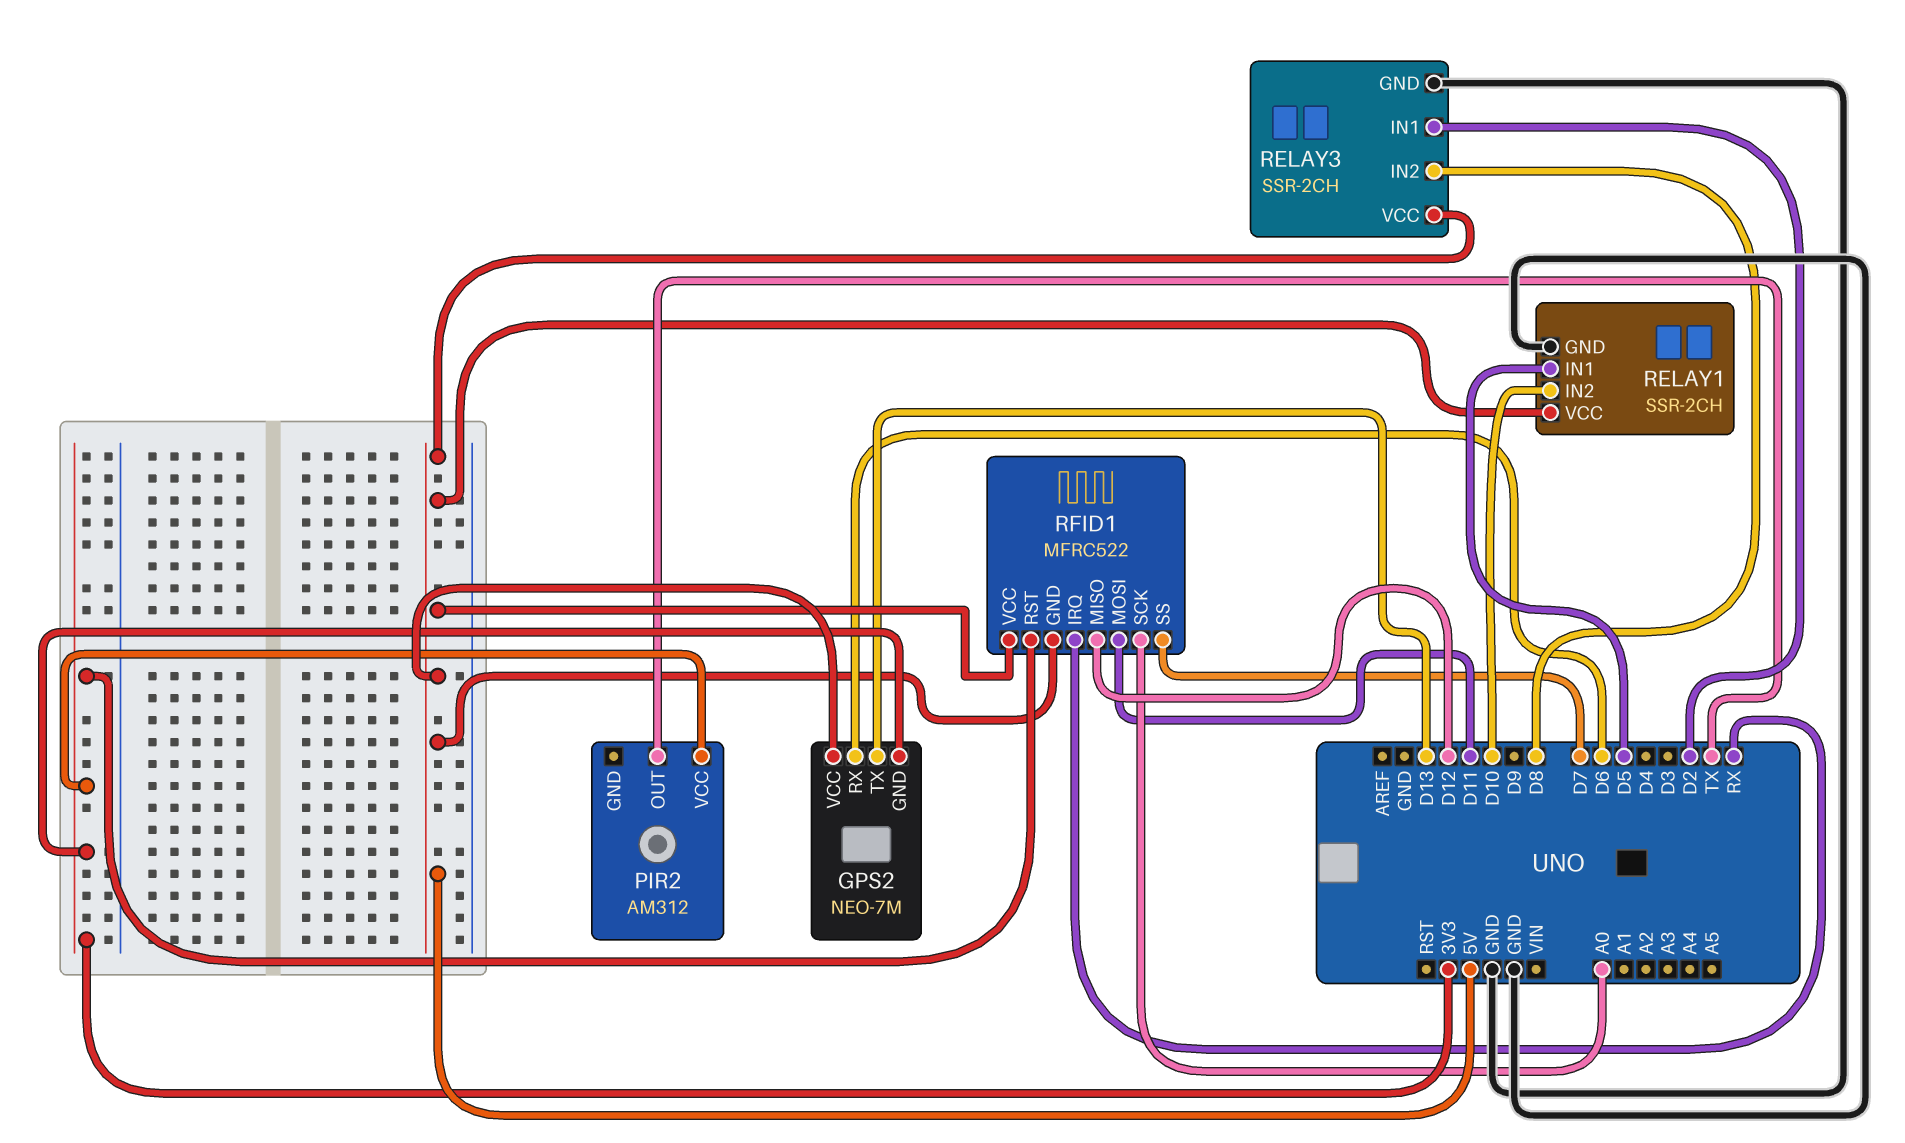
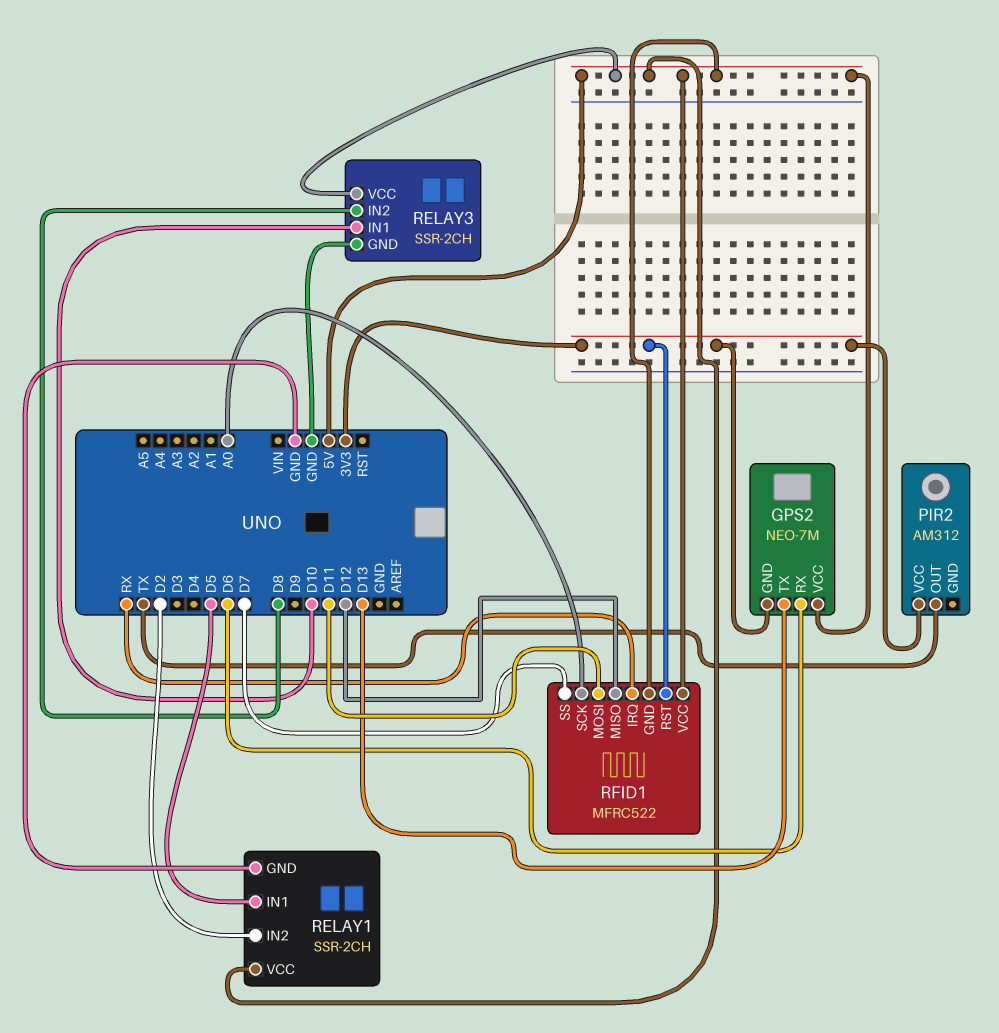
RELAY1 pin IN2: D10 -> D2
RELAY3 pin IN1: D2 -> D10

